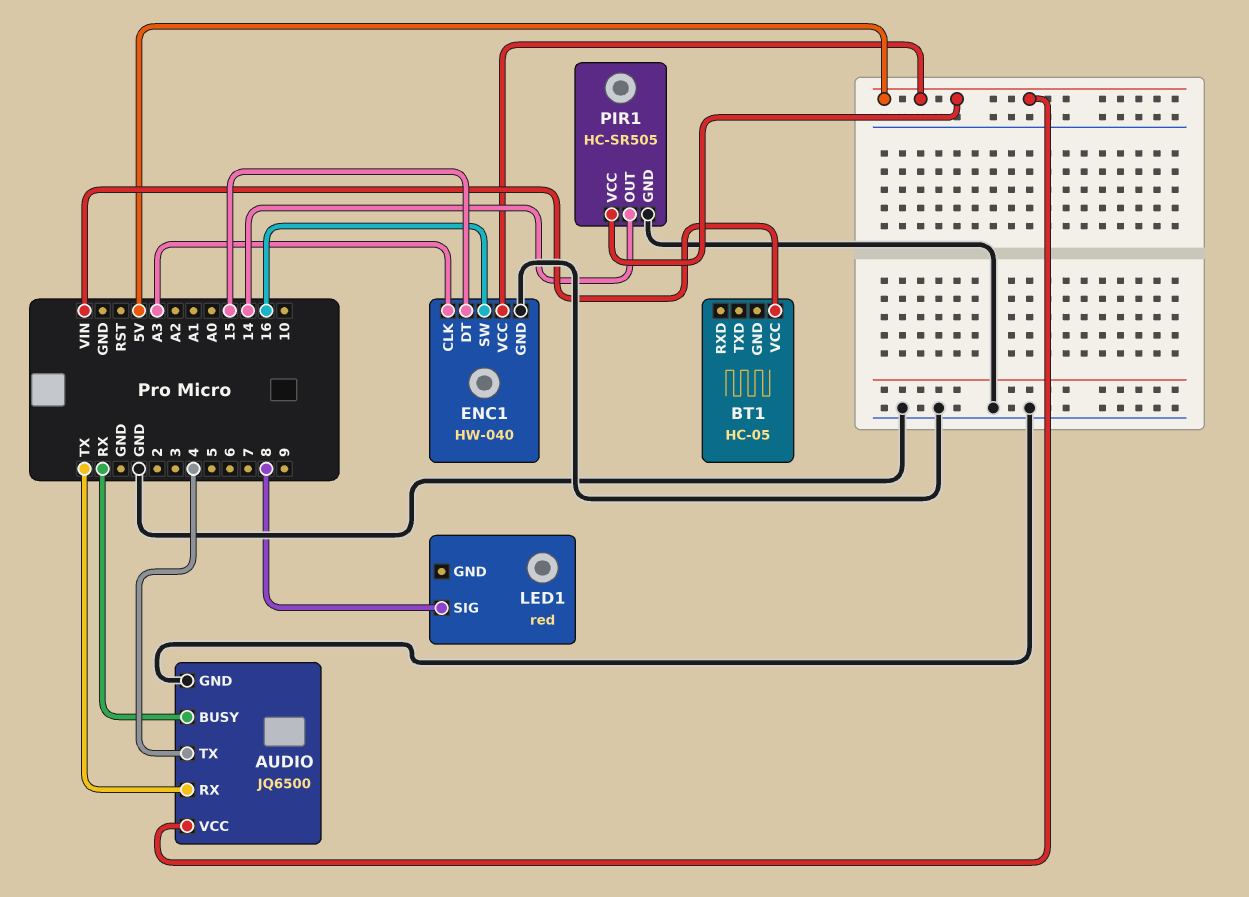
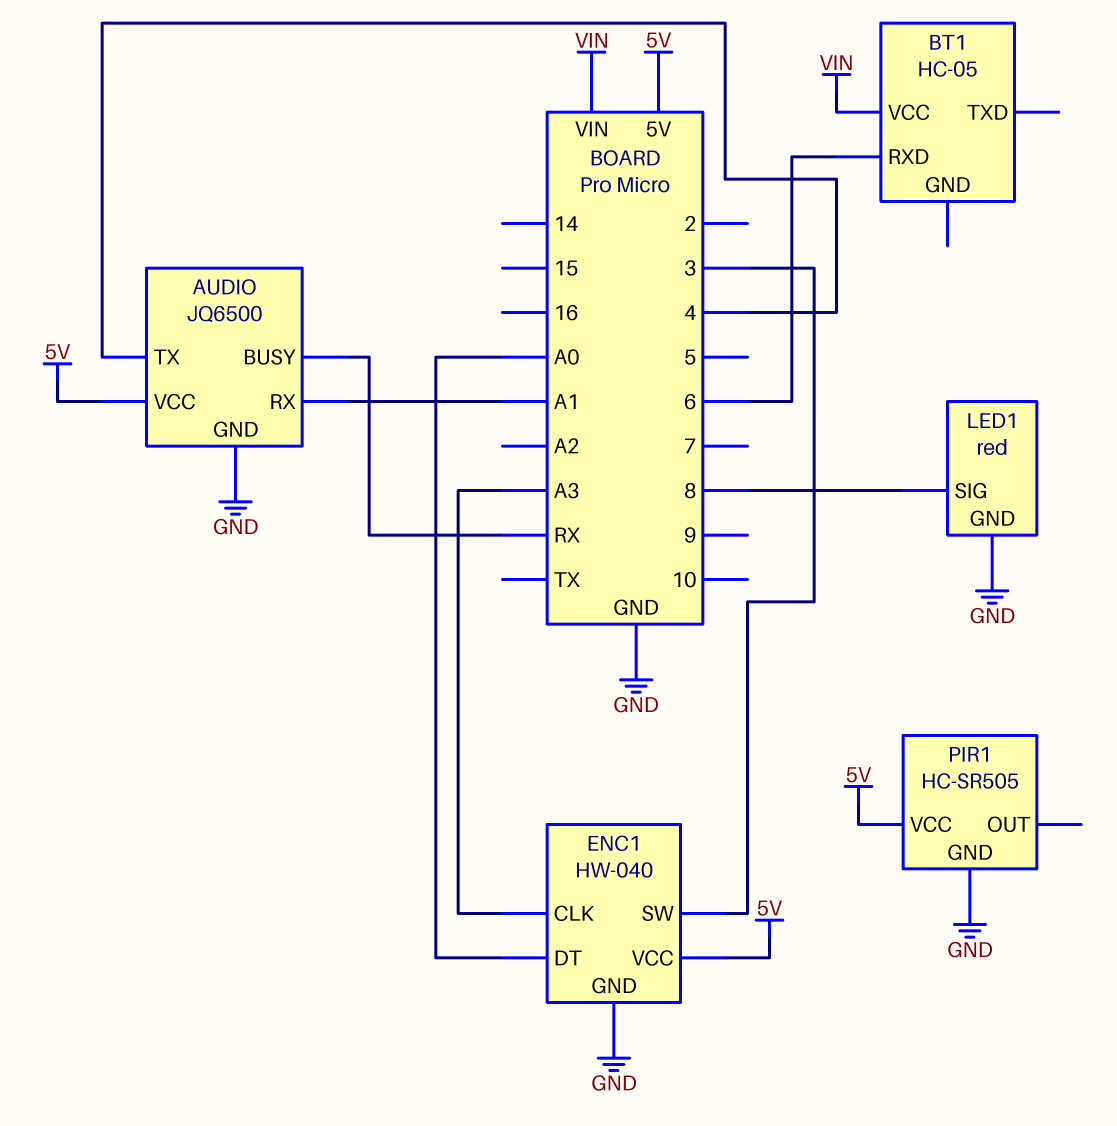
AUDIO pin RX: TX -> A1
BT1 pin RXD: none -> 6
ENC1 pin DT: 15 -> A0
ENC1 pin SW: 16 -> 3
LED1 pin GND: none -> GND
PIR1 pin OUT: 14 -> none

